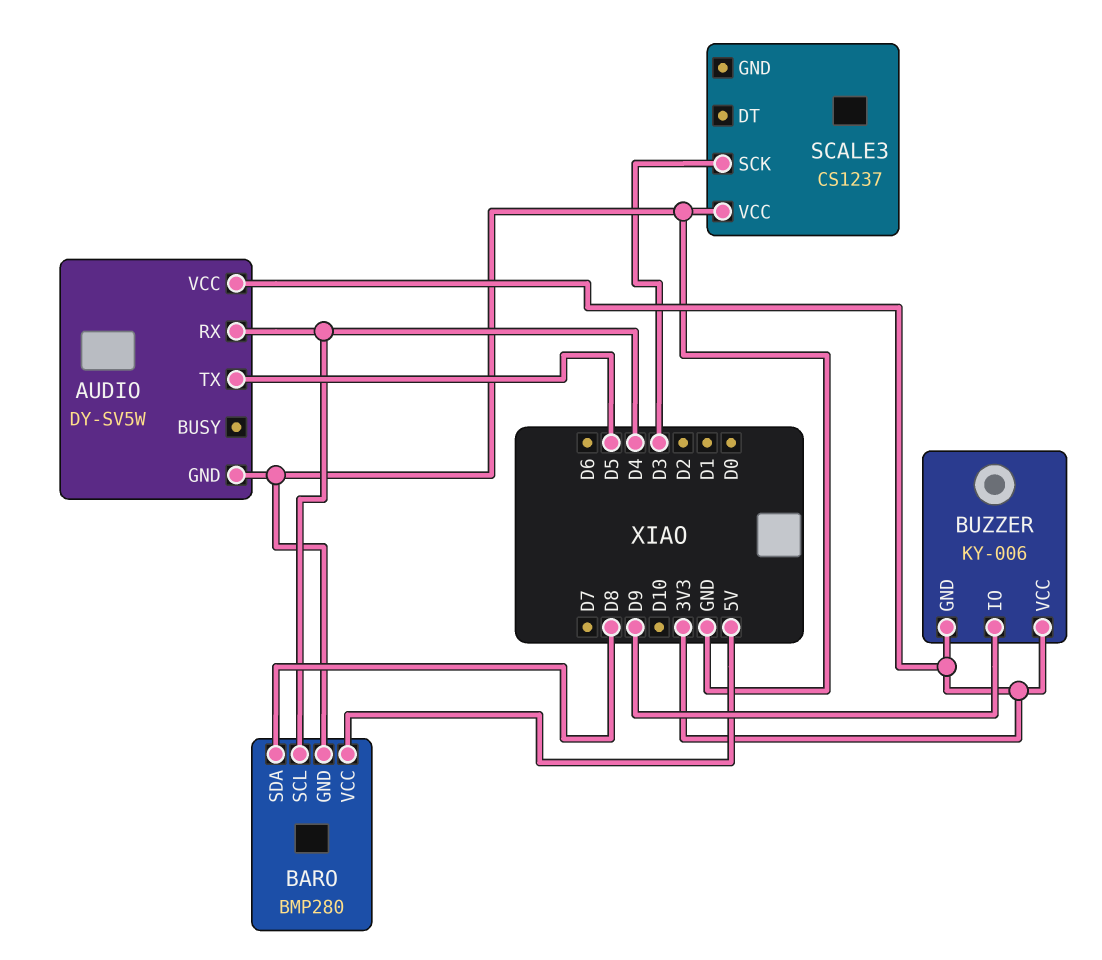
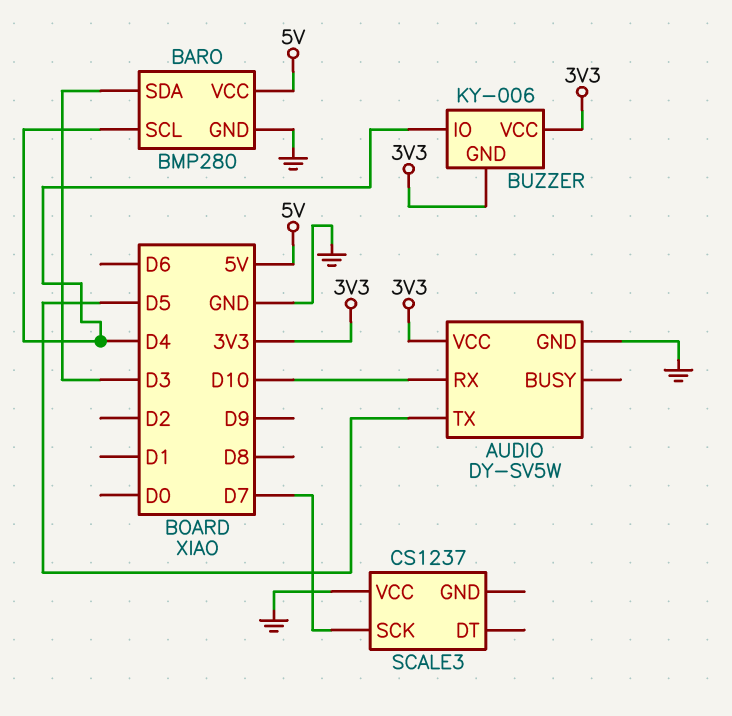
AUDIO pin RX: D4 -> D10
BARO pin SDA: D8 -> D3
BUZZER pin IO: D9 -> D4
SCALE3 pin SCK: D3 -> D7

